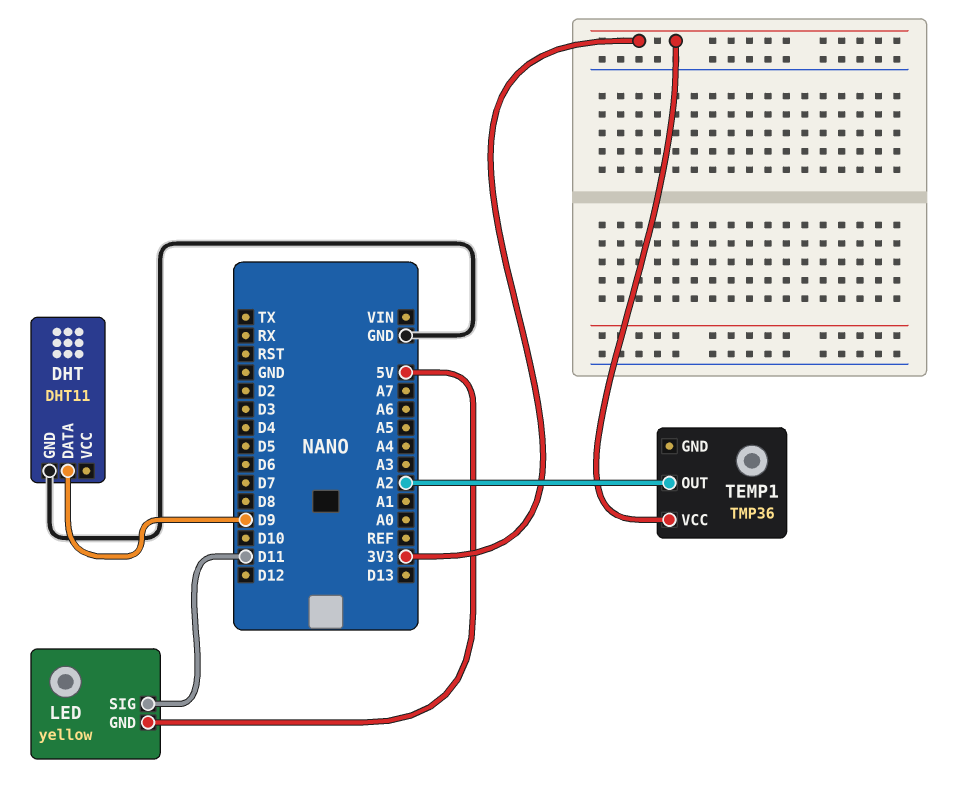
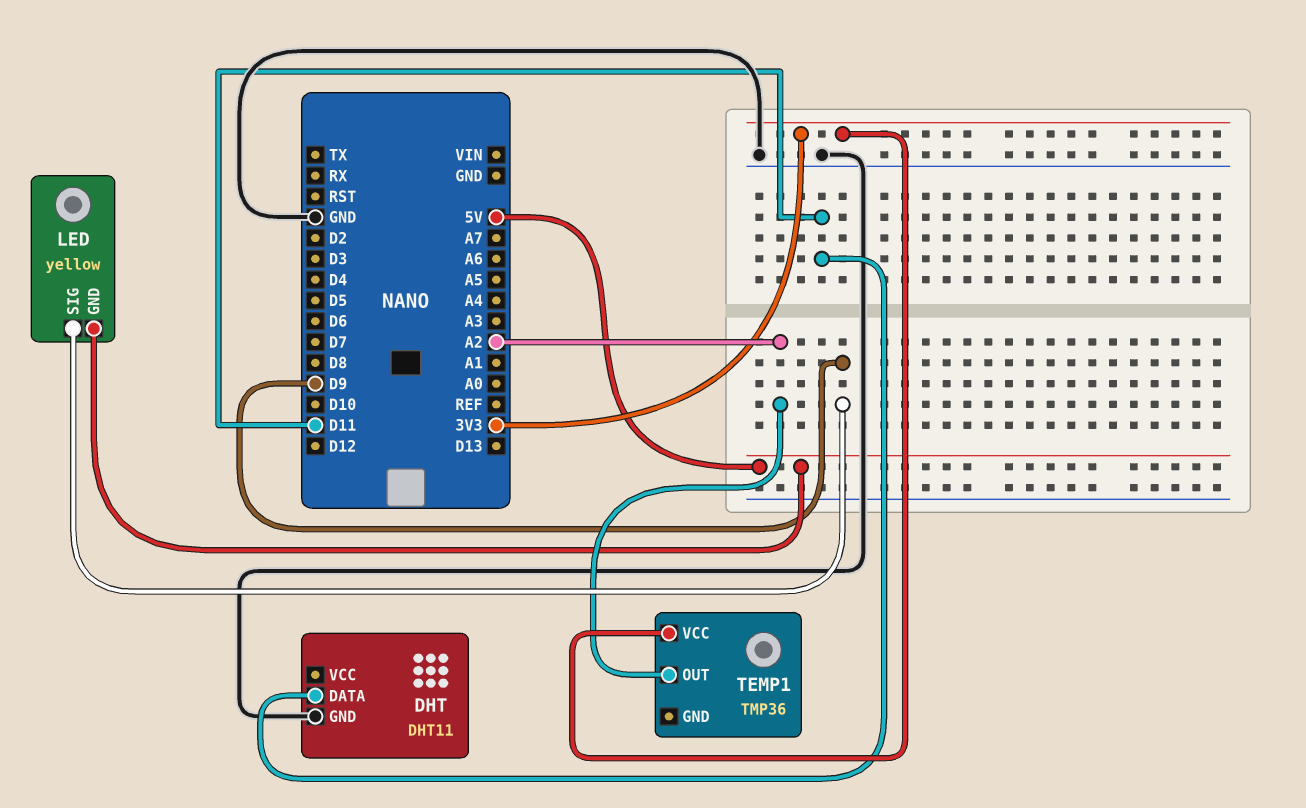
DHT pin DATA: D9 -> D11
LED pin SIG: D11 -> D9

